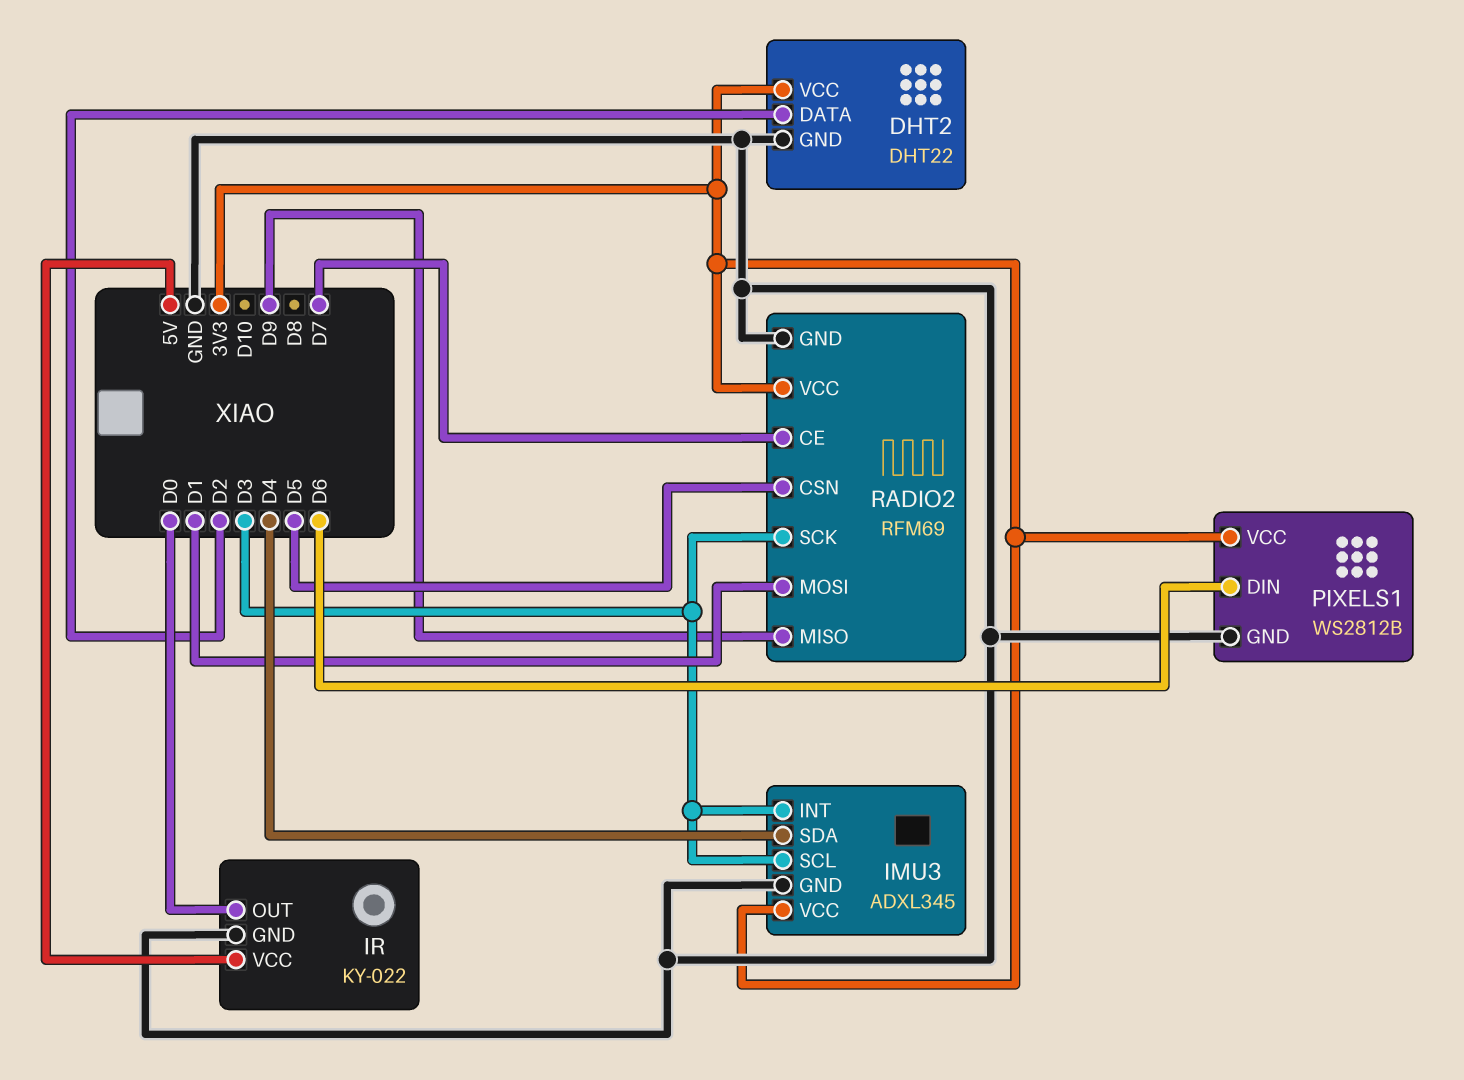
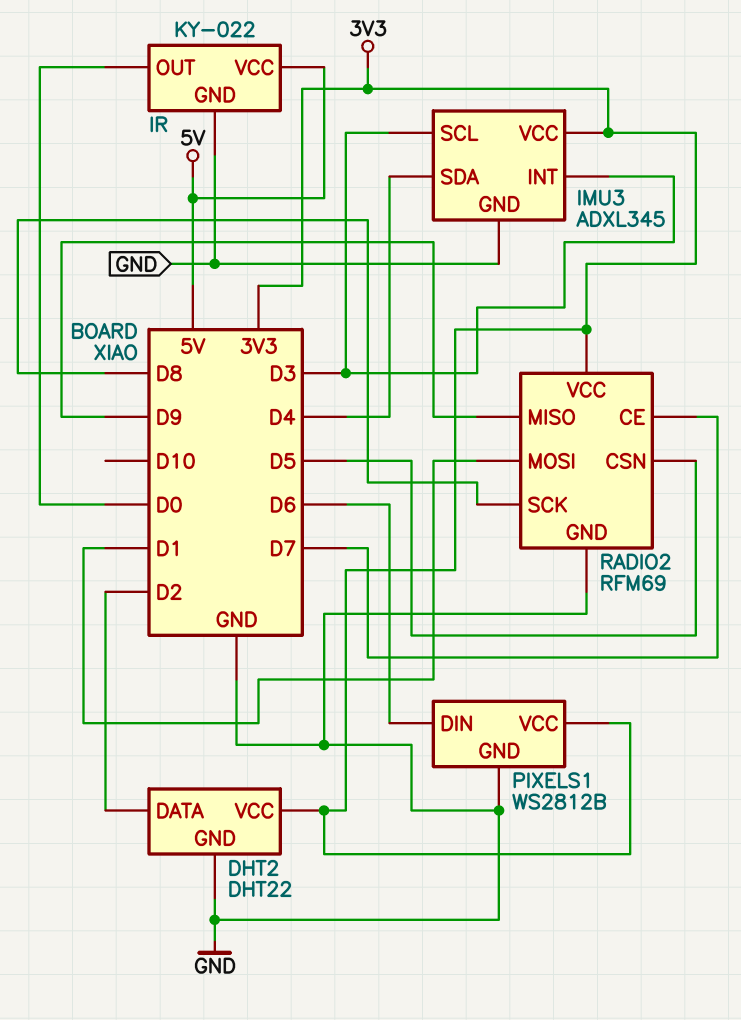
RADIO2 pin SCK: D3 -> D8

